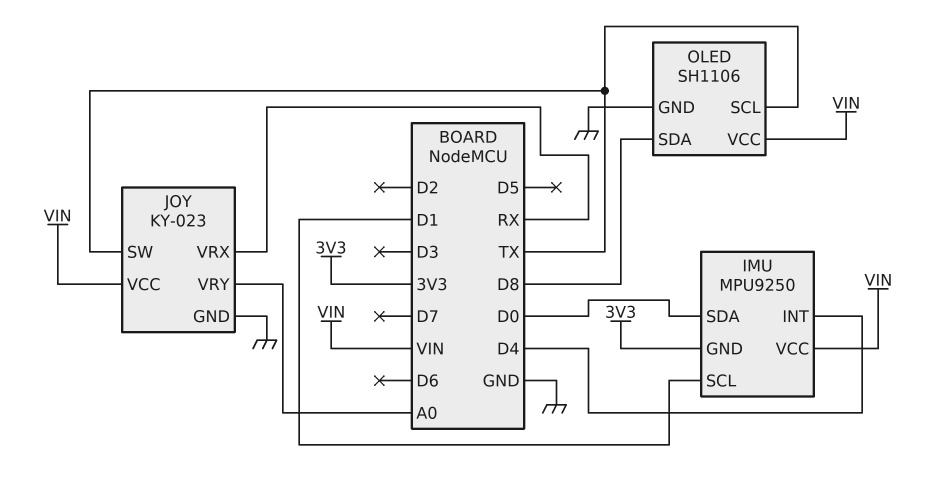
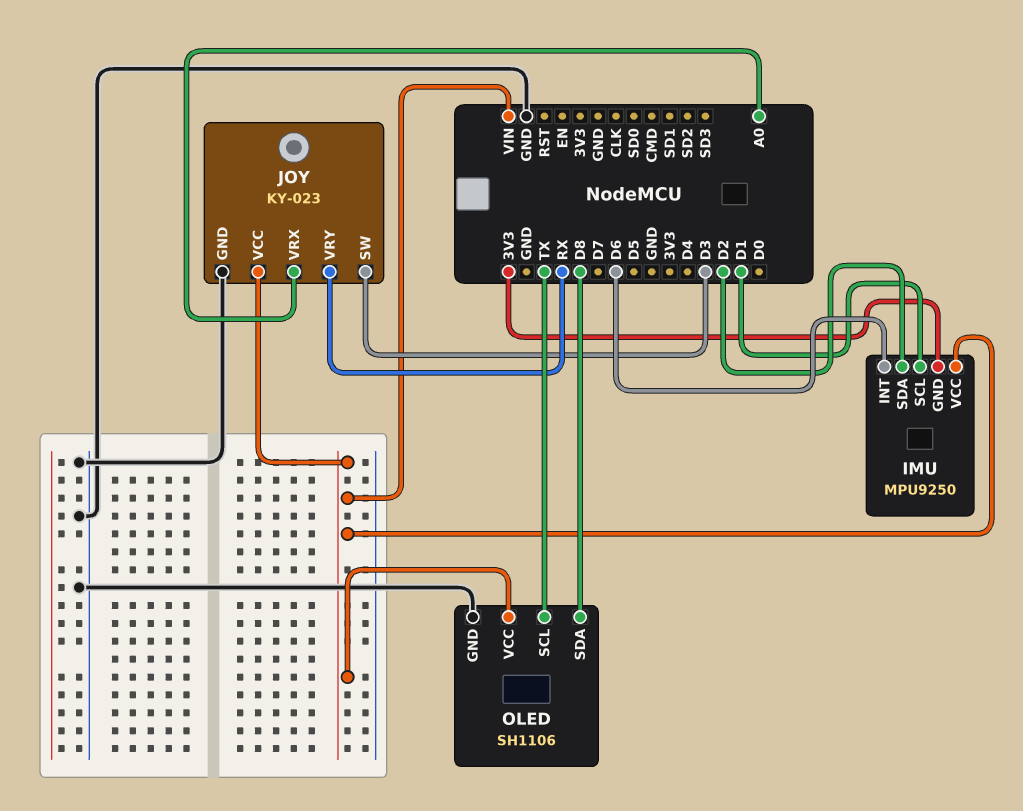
IMU pin INT: D4 -> D6
IMU pin SDA: D0 -> D2
JOY pin SW: TX -> D3
JOY pin VRX: RX -> A0
JOY pin VRY: A0 -> RX

